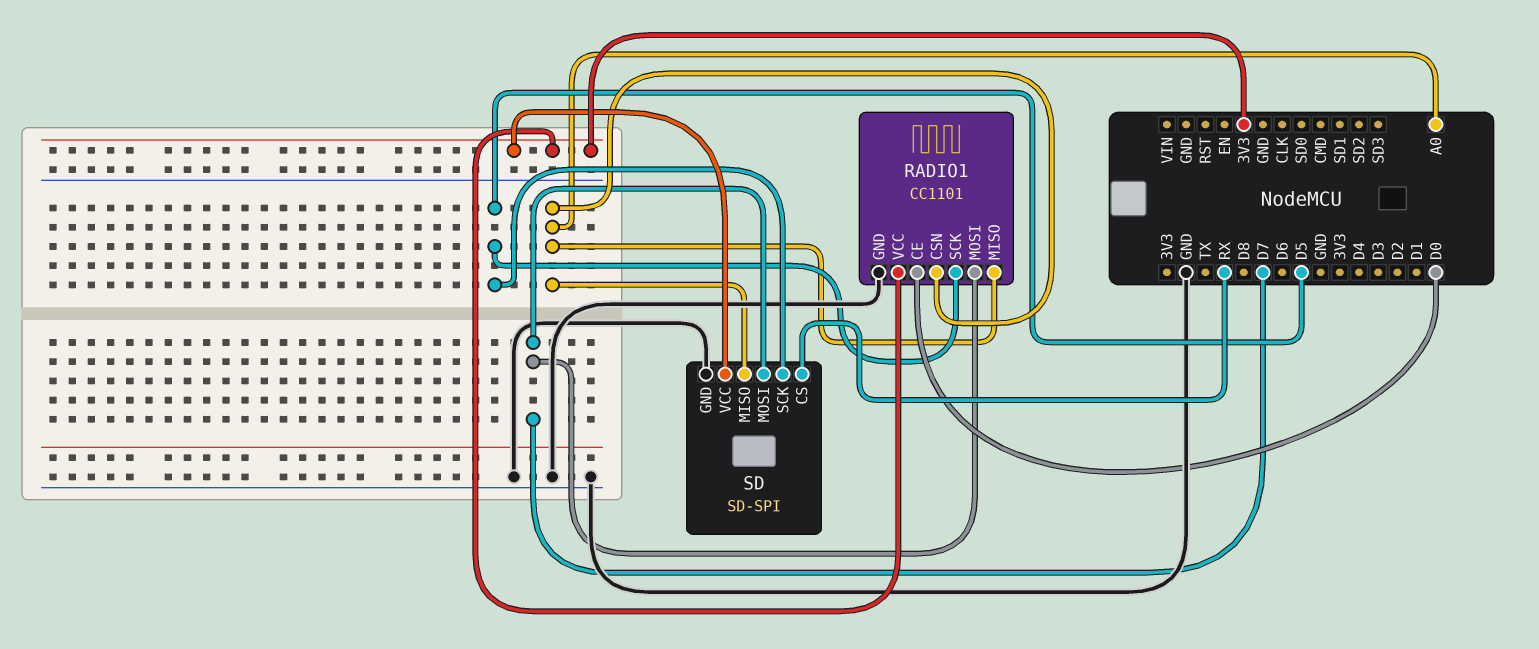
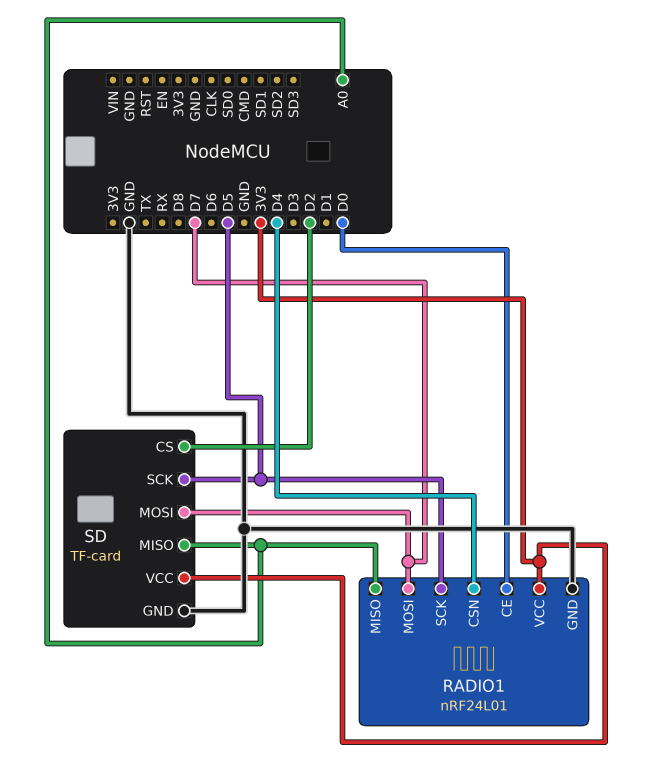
RADIO1: CC1101 -> nRF24L01
RADIO1 pin CSN: A0 -> D4
SD: SD-SPI -> TF-card
SD pin CS: RX -> D2

